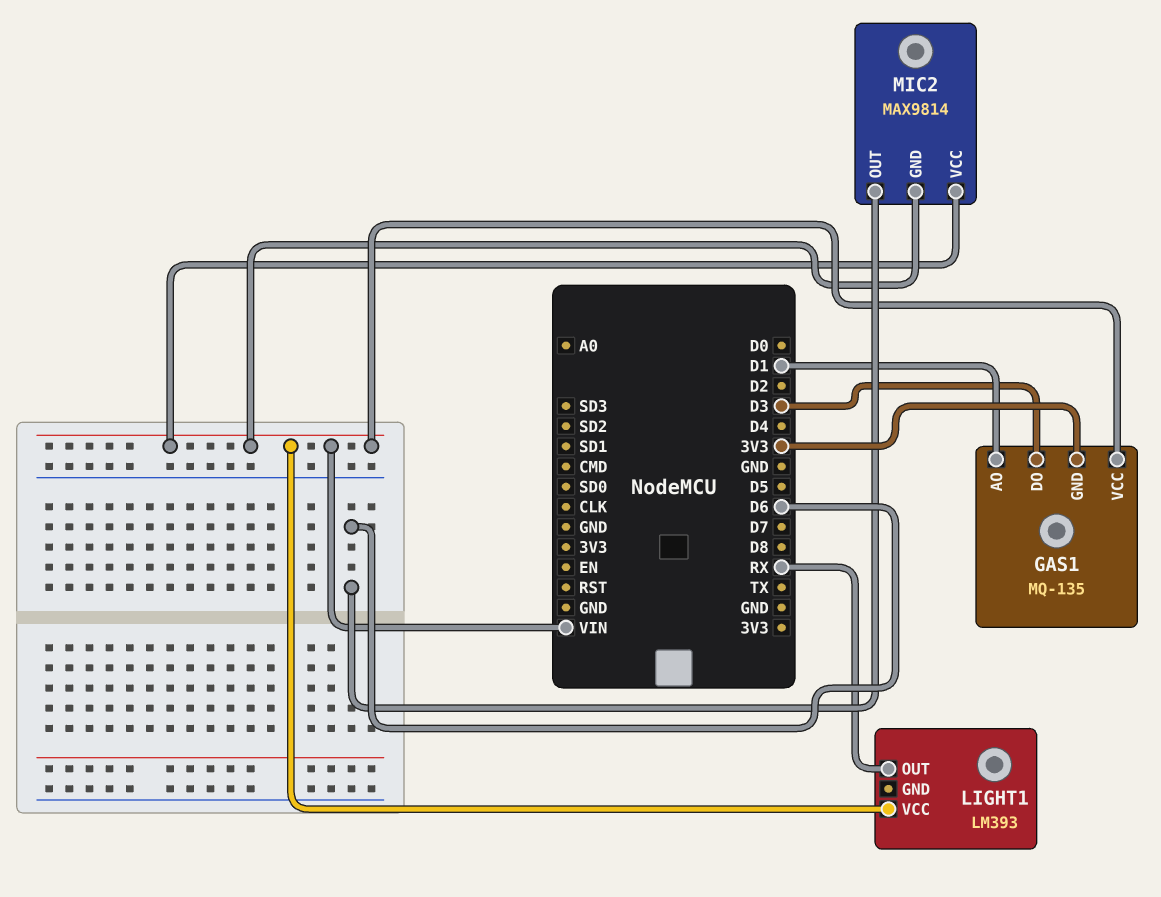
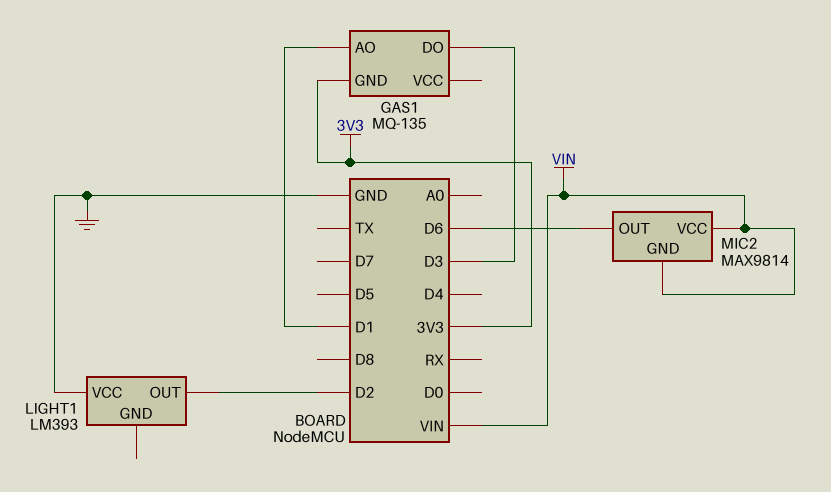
GAS1 pin VCC: VIN -> none
LIGHT1 pin OUT: RX -> D2
LIGHT1 pin VCC: VIN -> GND

